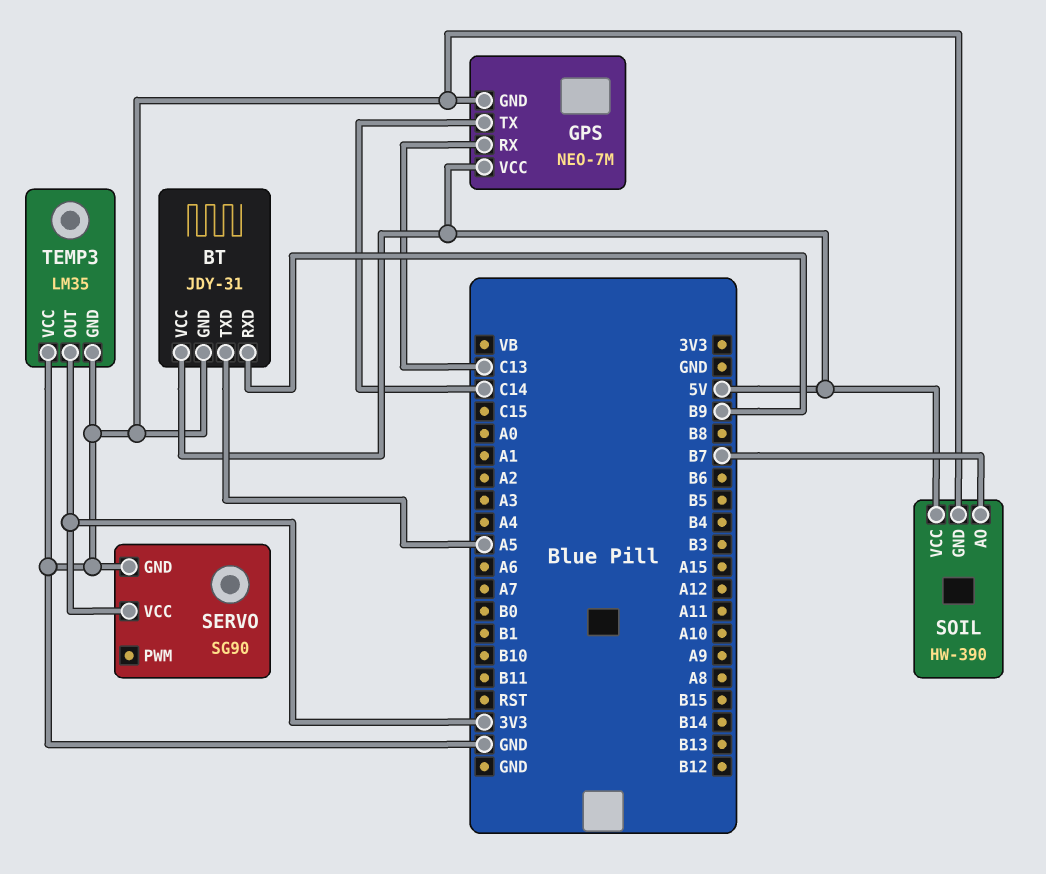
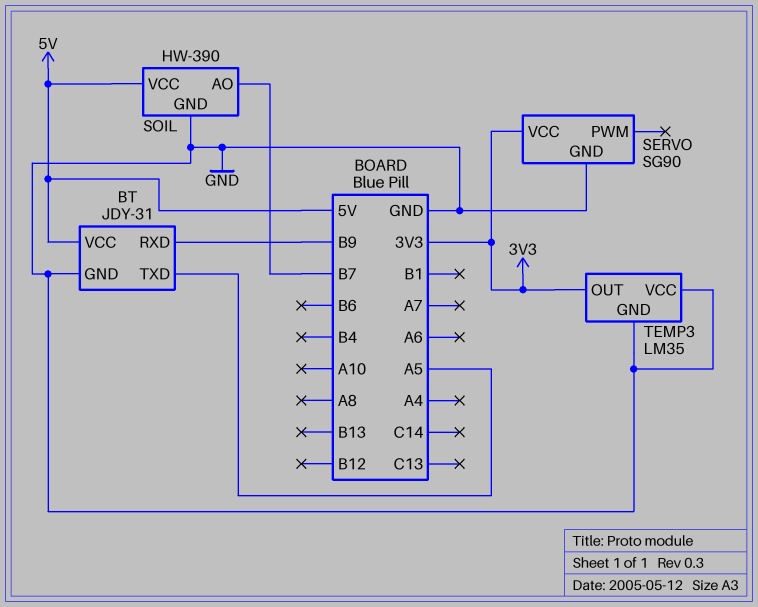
GPS: NEO-7M -> none
GPS pin GND: GND -> none
GPS pin RX: C13 -> none
GPS pin TX: C14 -> none
GPS pin VCC: 5V -> none

